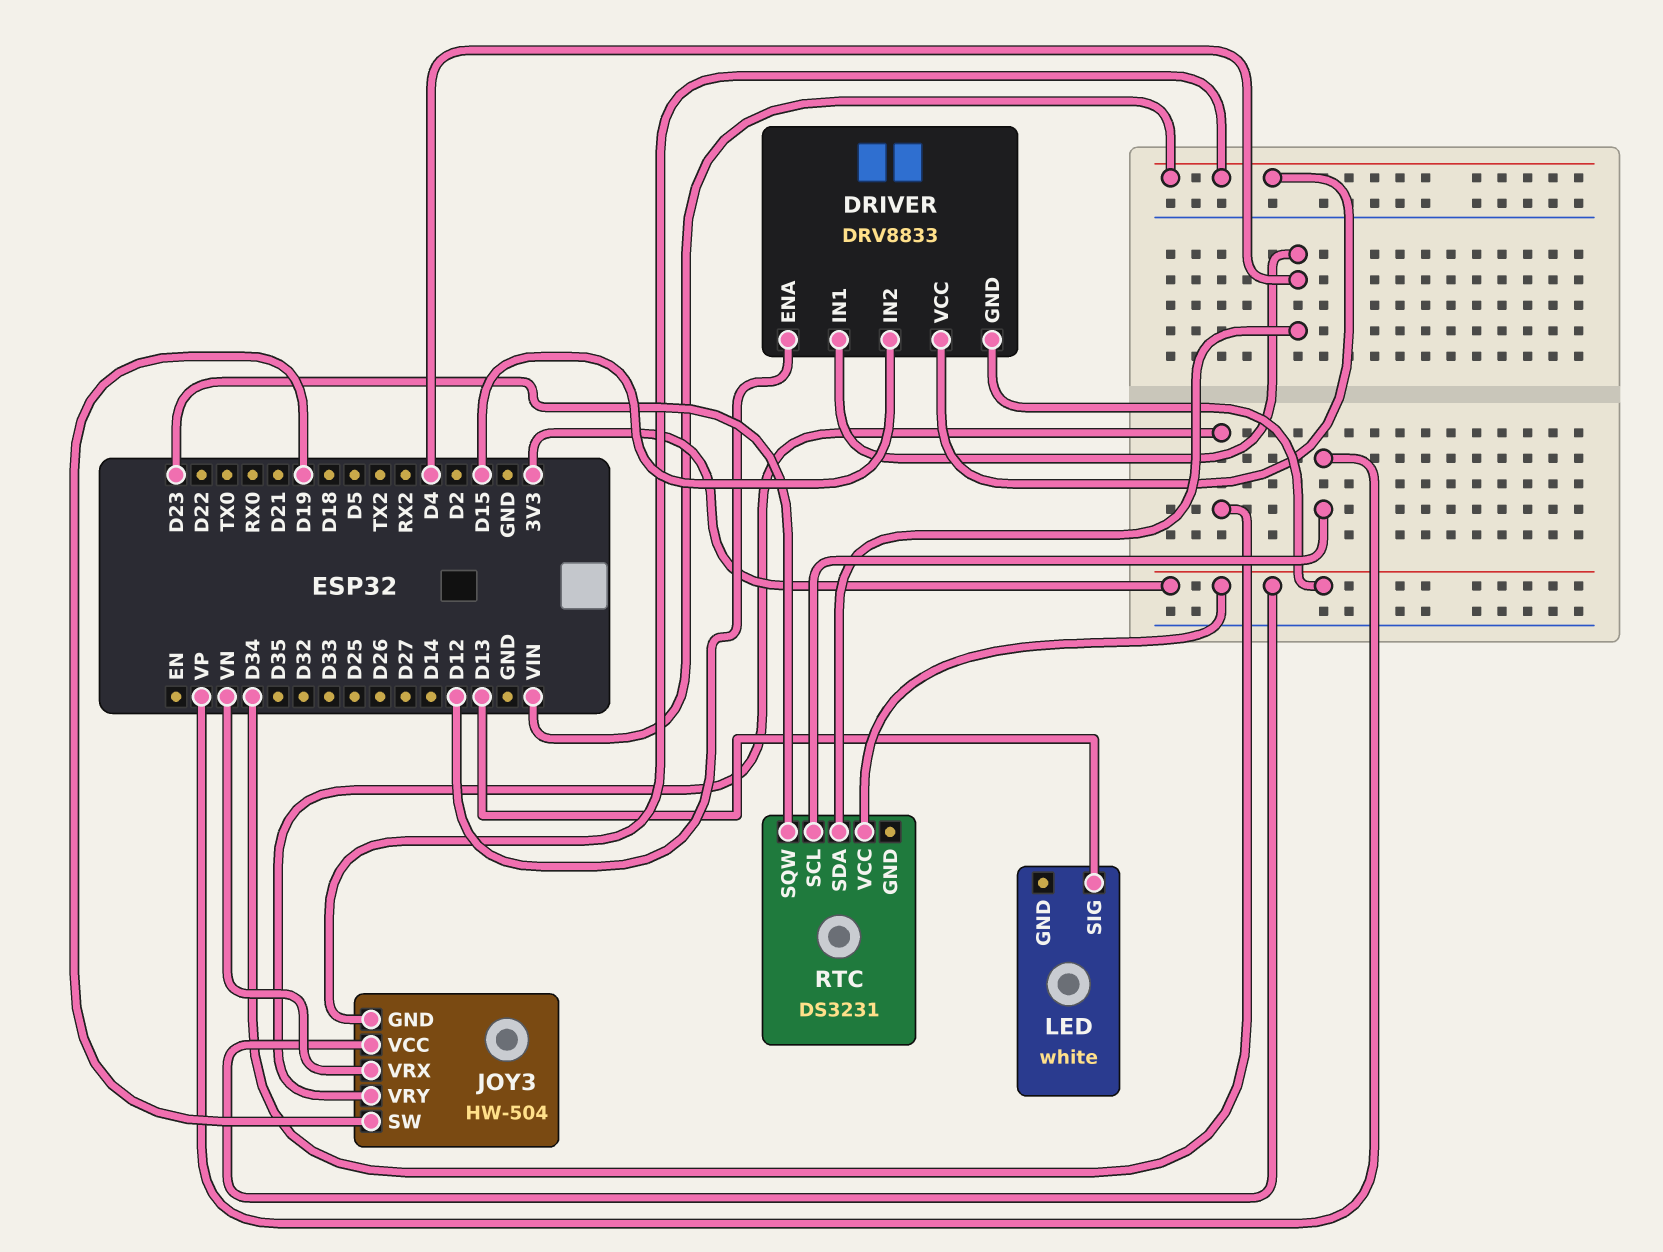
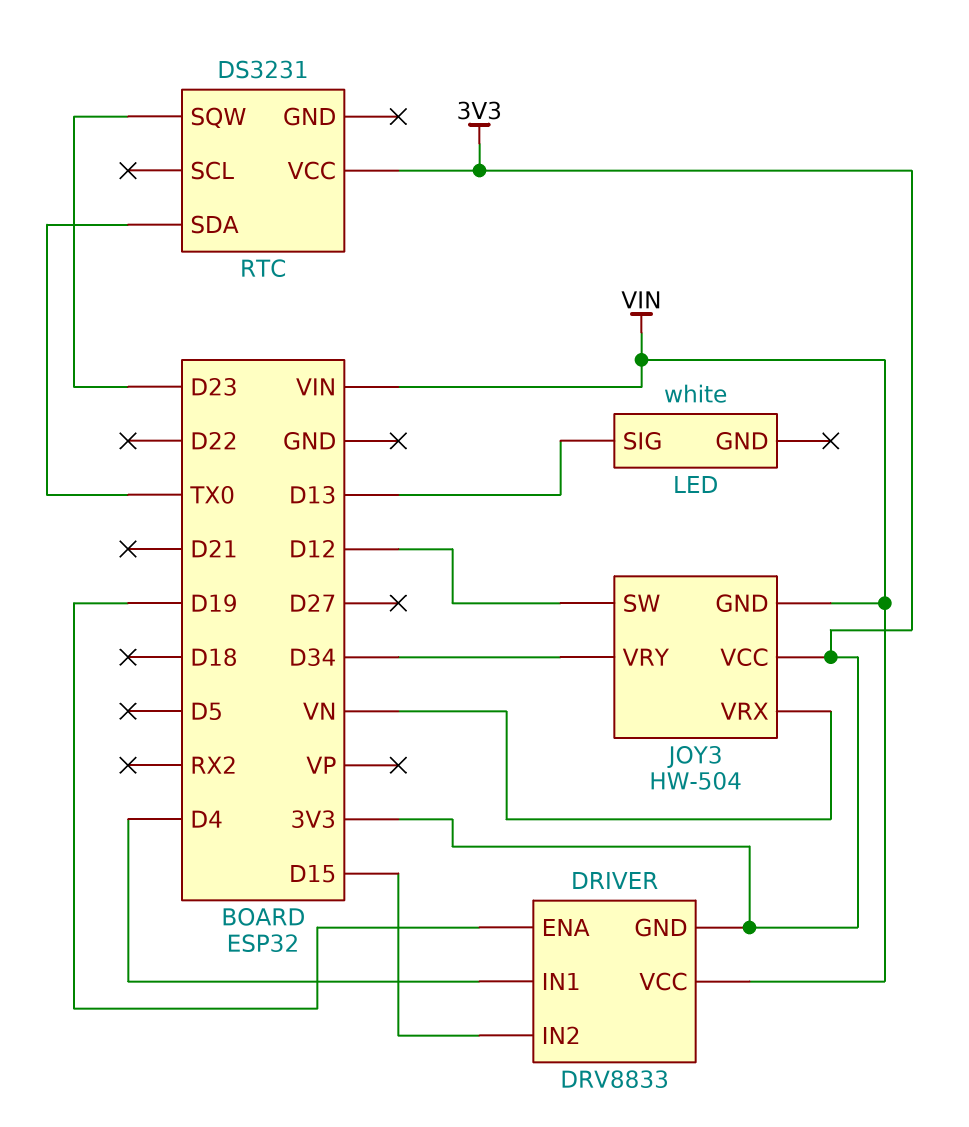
DRIVER pin ENA: D12 -> D19
JOY3 pin SW: D19 -> D12
RTC pin SCL: VP -> none
RTC pin SDA: D4 -> TX0

